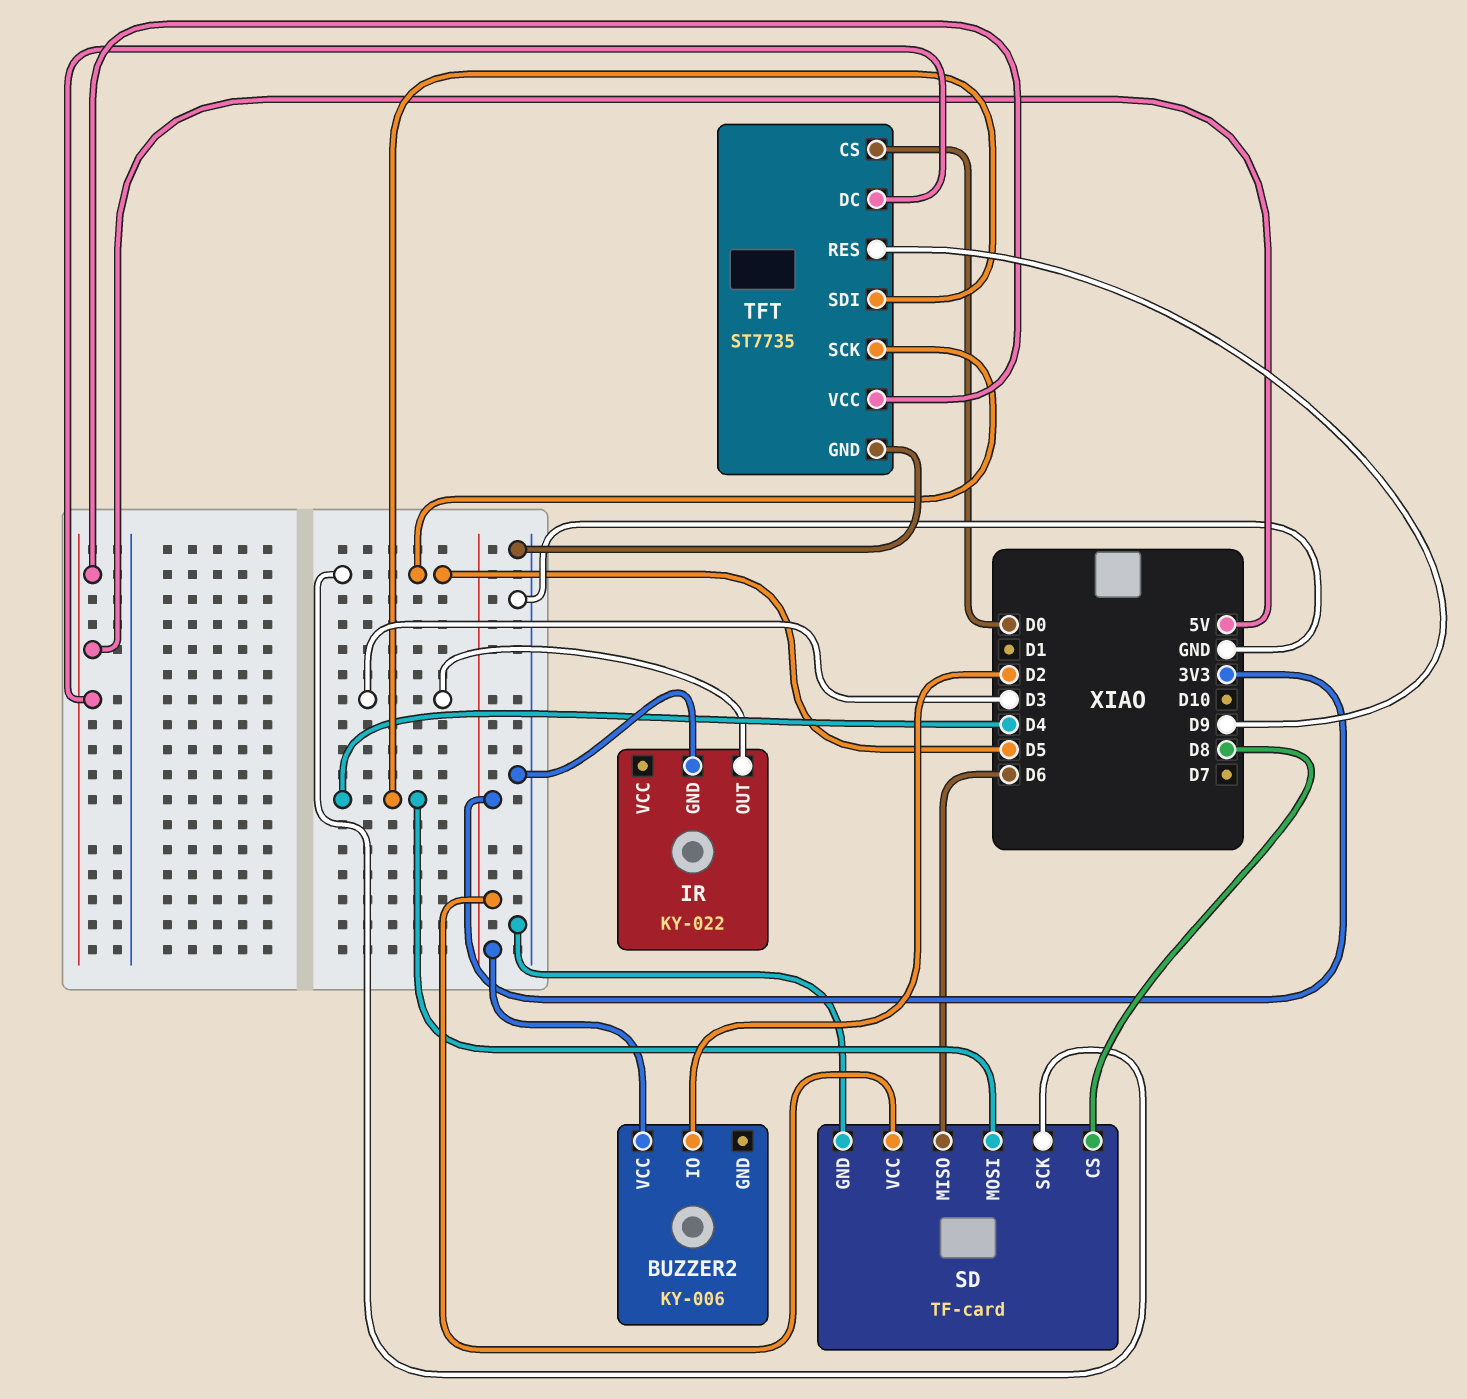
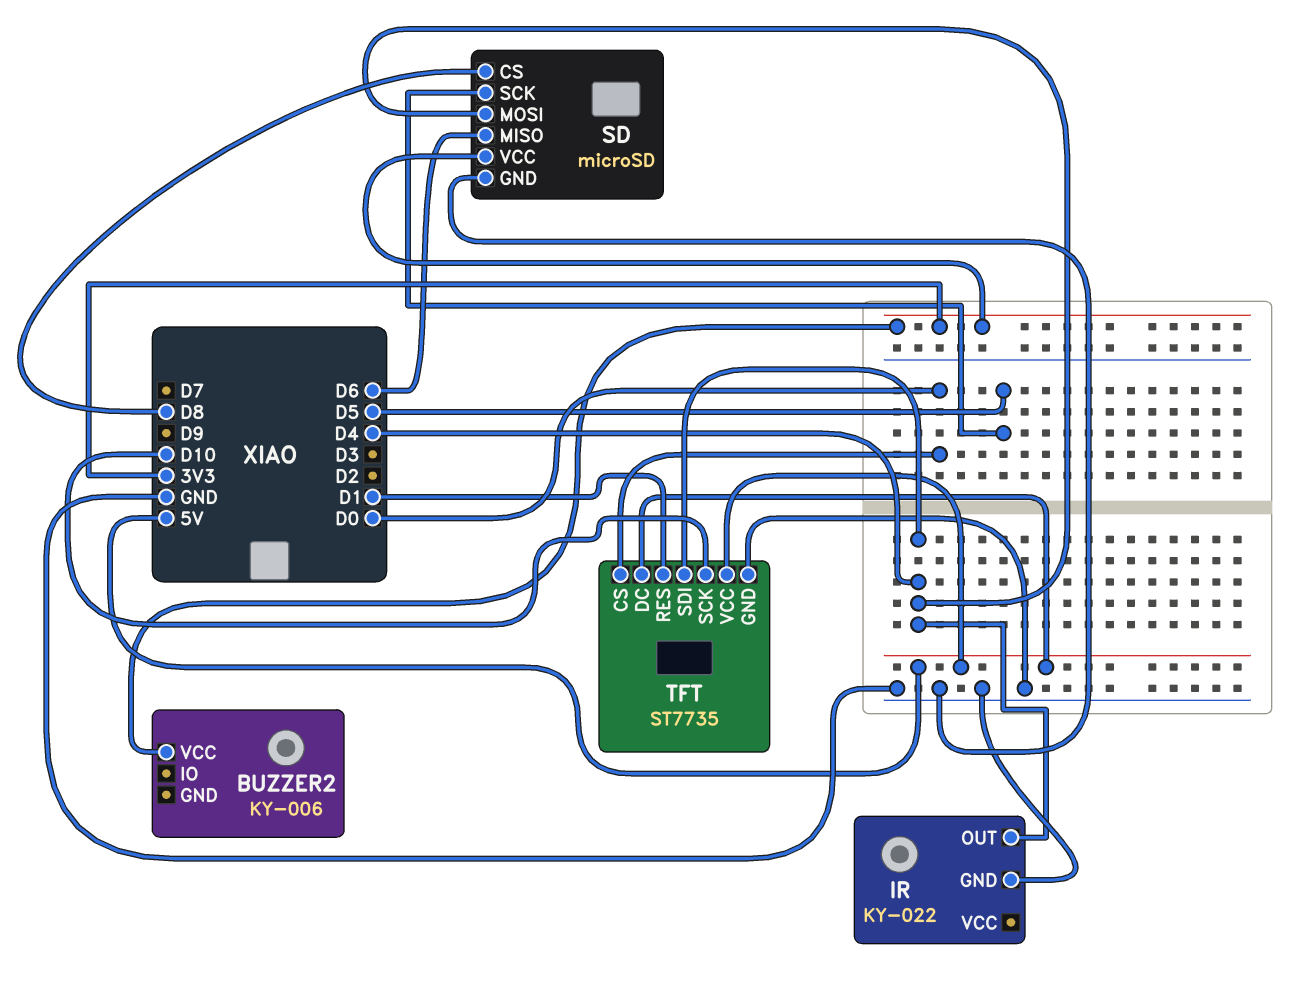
BUZZER2 pin IO: D2 -> none
IR pin OUT: D3 -> D4
SD: TF-card -> microSD
TFT pin RES: D9 -> D1
TFT pin SCK: D5 -> D10

